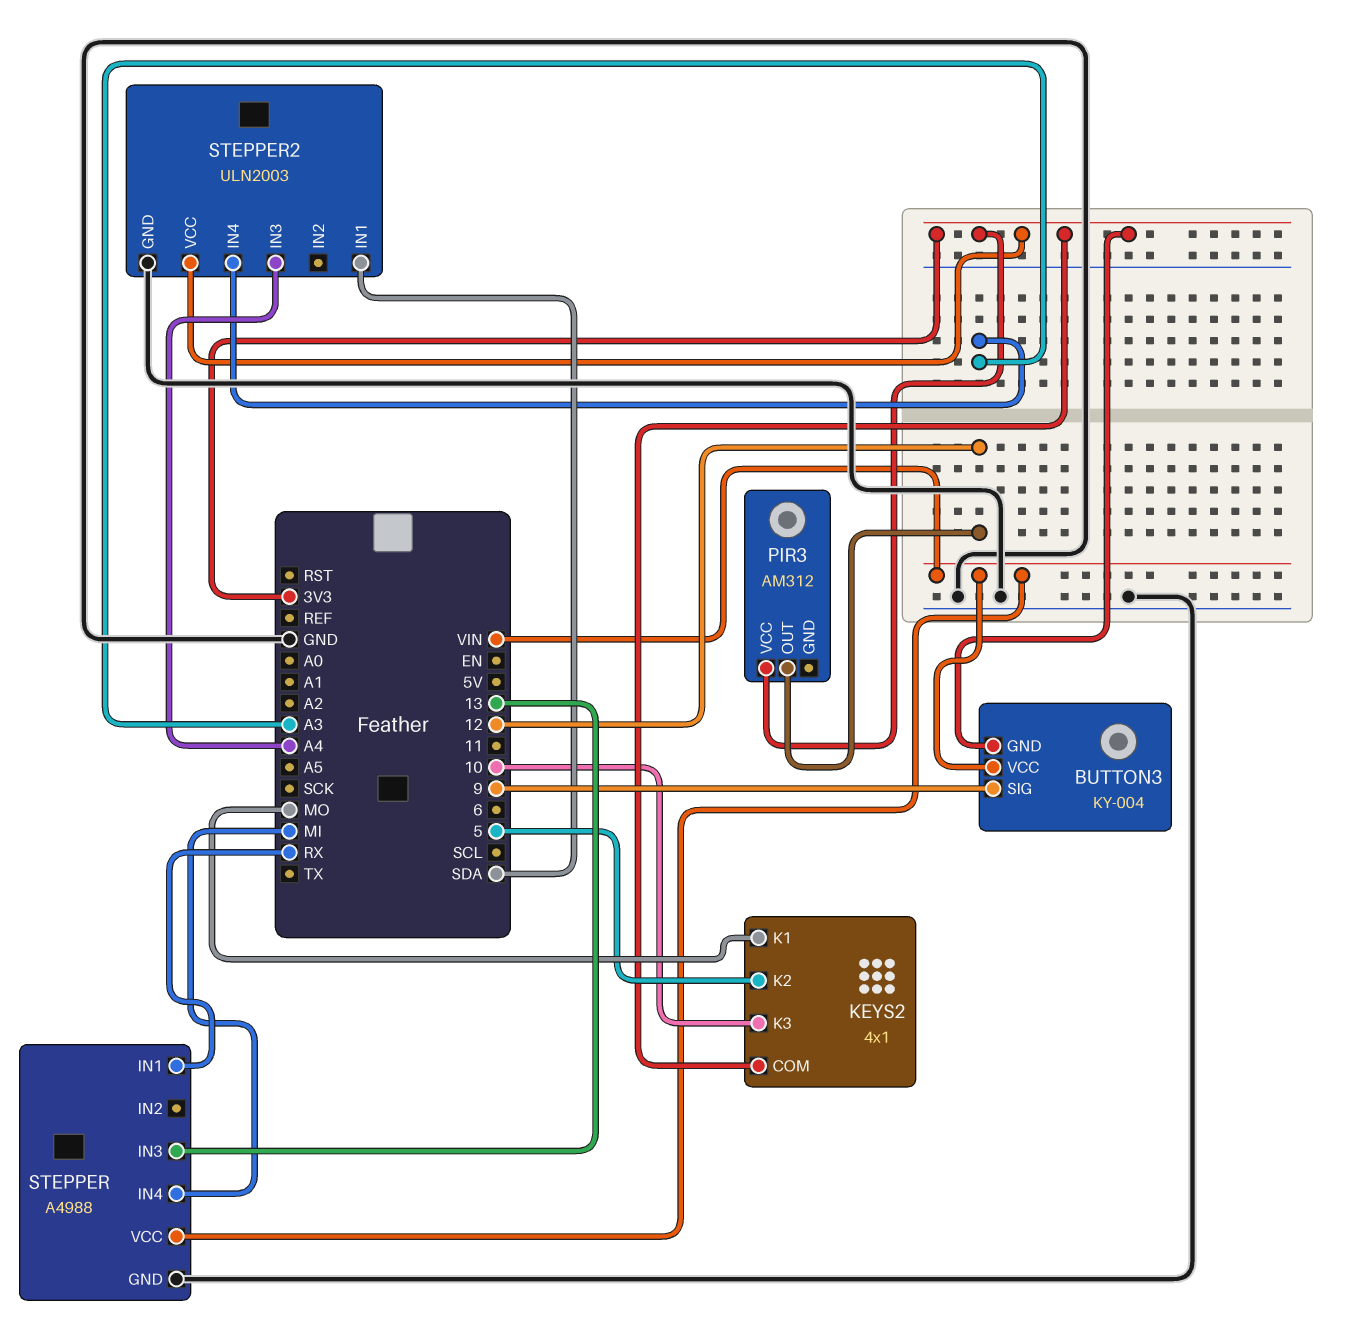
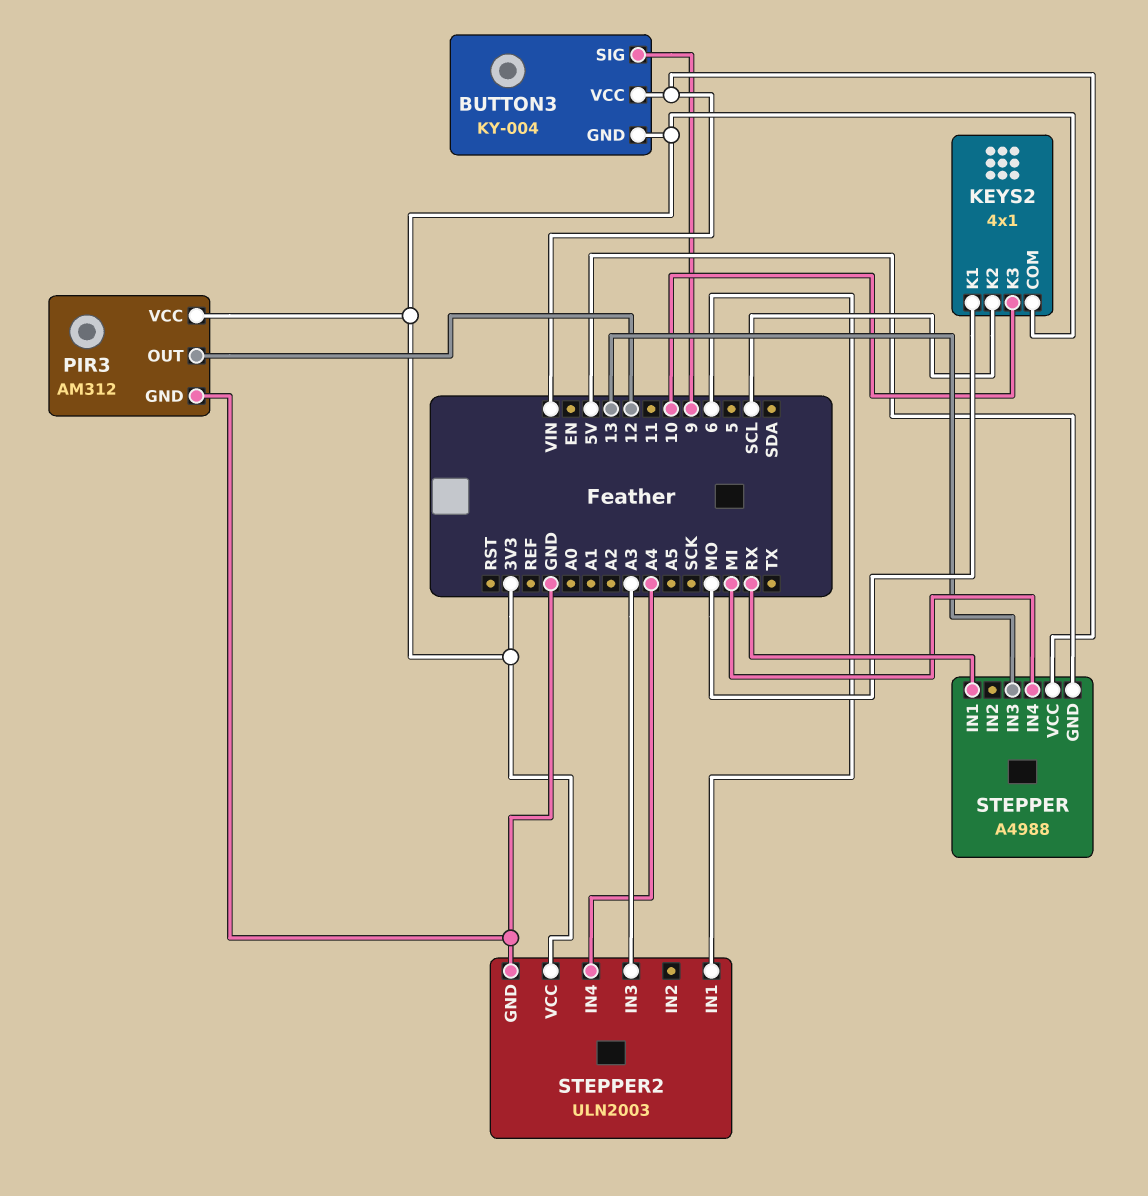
KEYS2 pin K2: 5 -> SCL
PIR3 pin GND: none -> GND
STEPPER pin GND: GND -> 5V
STEPPER2 pin IN1: SDA -> 6
STEPPER2 pin IN3: A4 -> A3
STEPPER2 pin IN4: A3 -> A4

